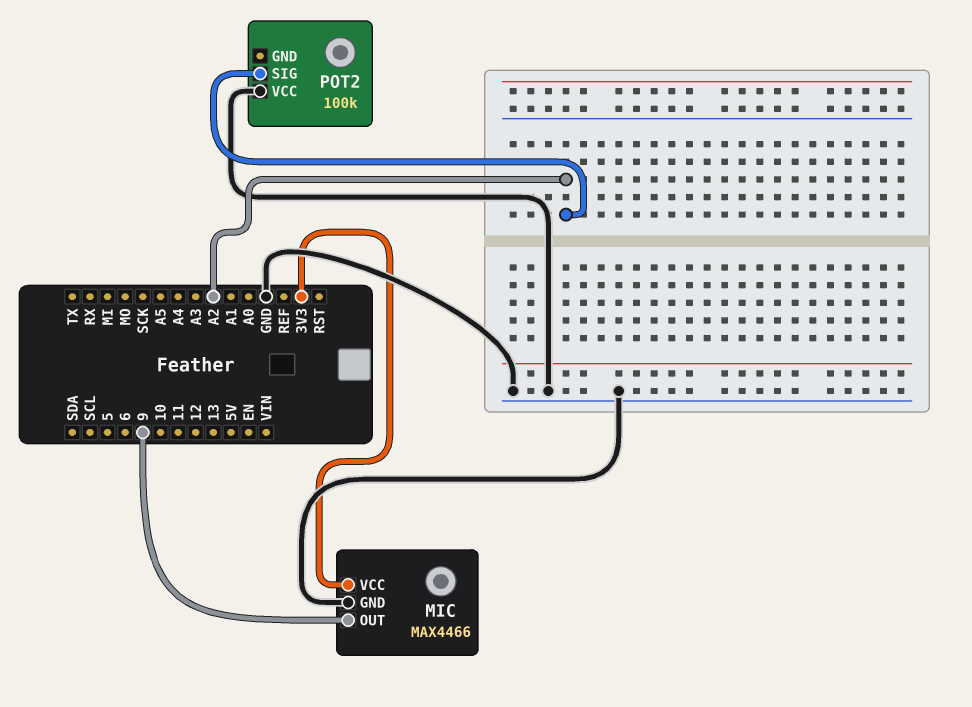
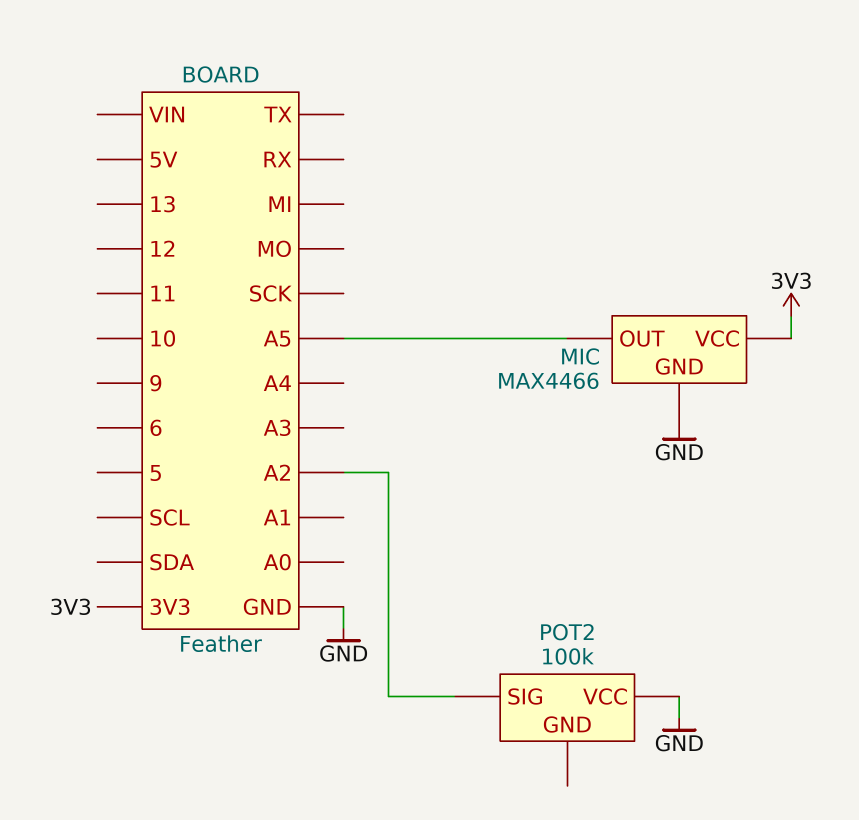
MIC pin OUT: 9 -> A5

